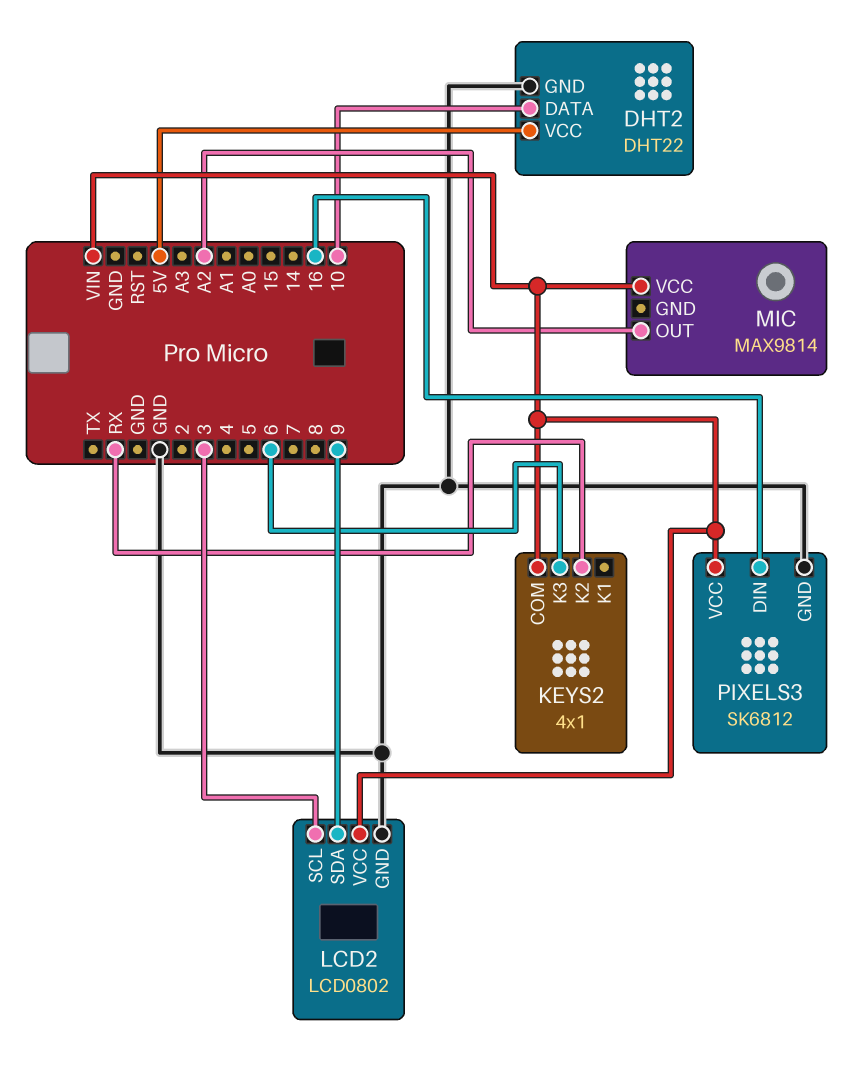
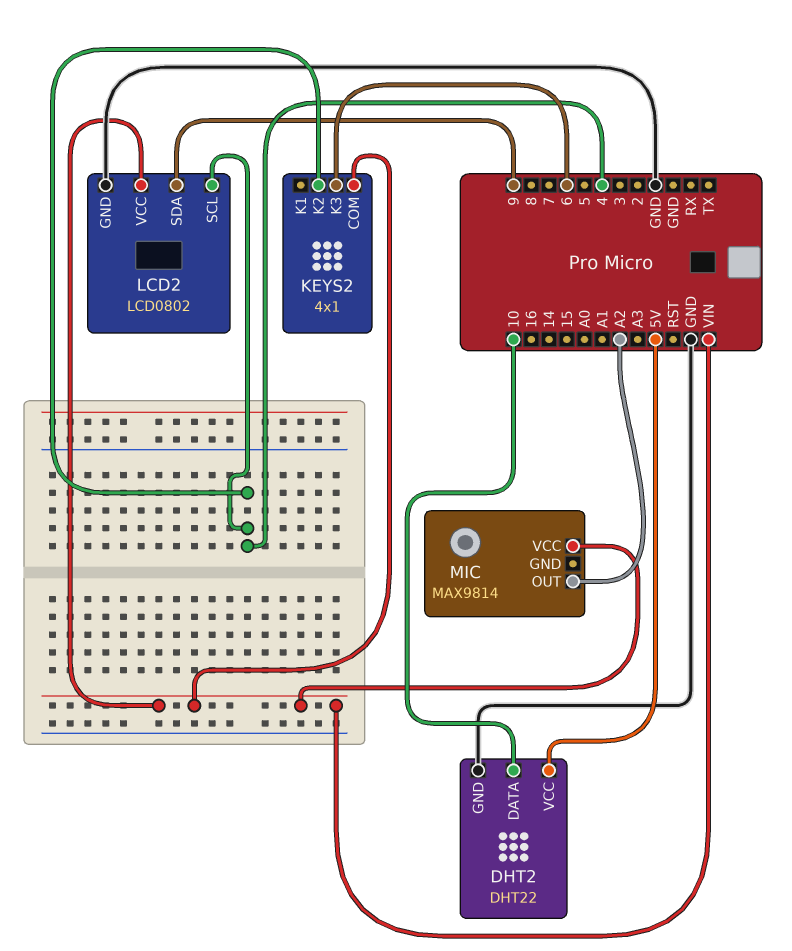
KEYS2 pin K2: RX -> 4
LCD2 pin SCL: 3 -> 4
PIXELS3: SK6812 -> none
PIXELS3 pin DIN: 16 -> none
PIXELS3 pin GND: GND -> none
PIXELS3 pin VCC: VIN -> none

